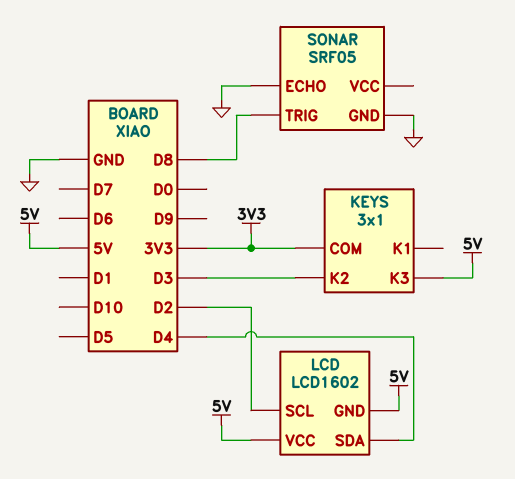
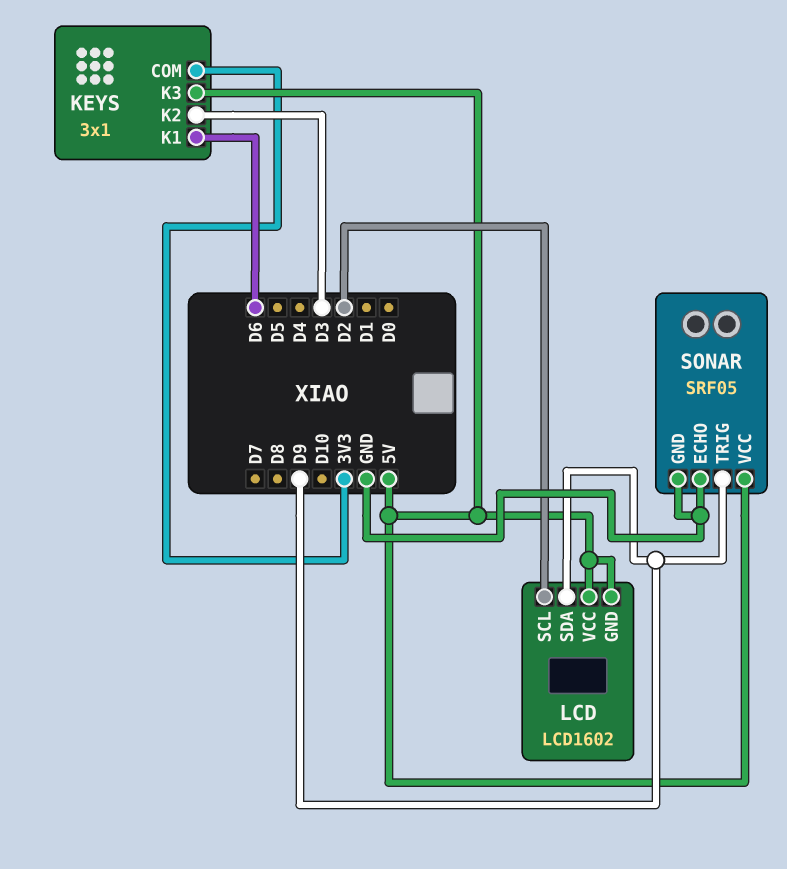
KEYS pin K1: none -> D6
LCD pin SDA: D4 -> D9
SONAR pin TRIG: D8 -> D9
SONAR pin VCC: none -> 5V

